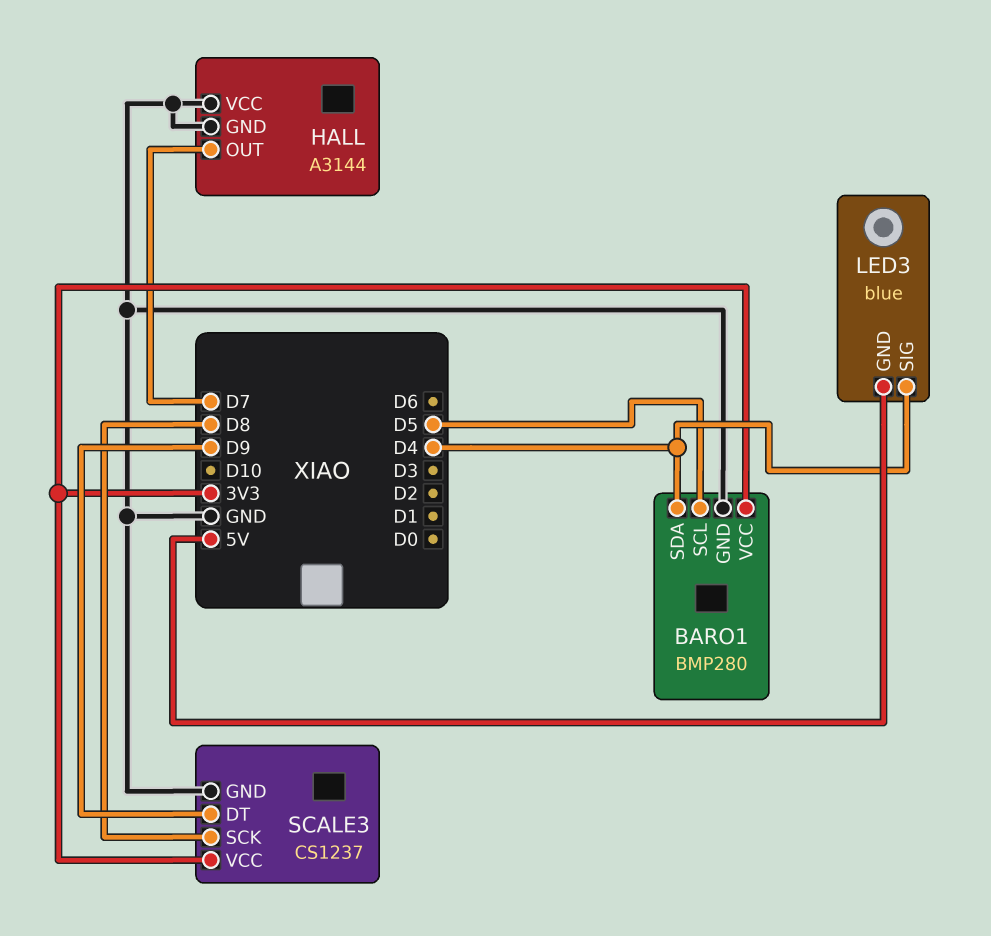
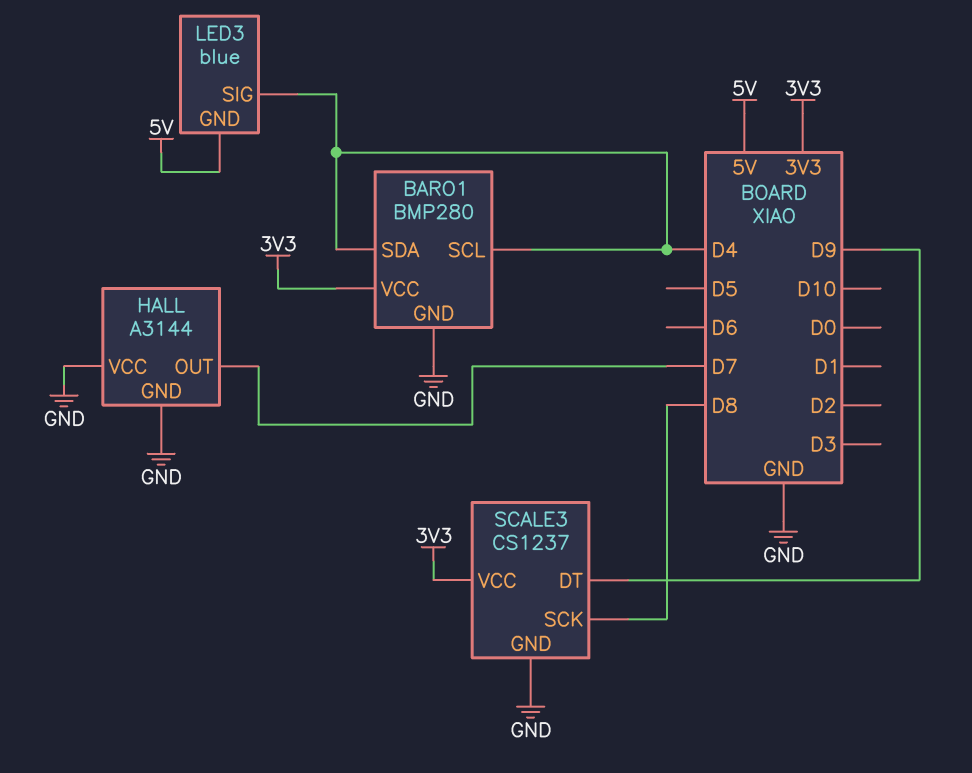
BARO1 pin SCL: D5 -> D4

